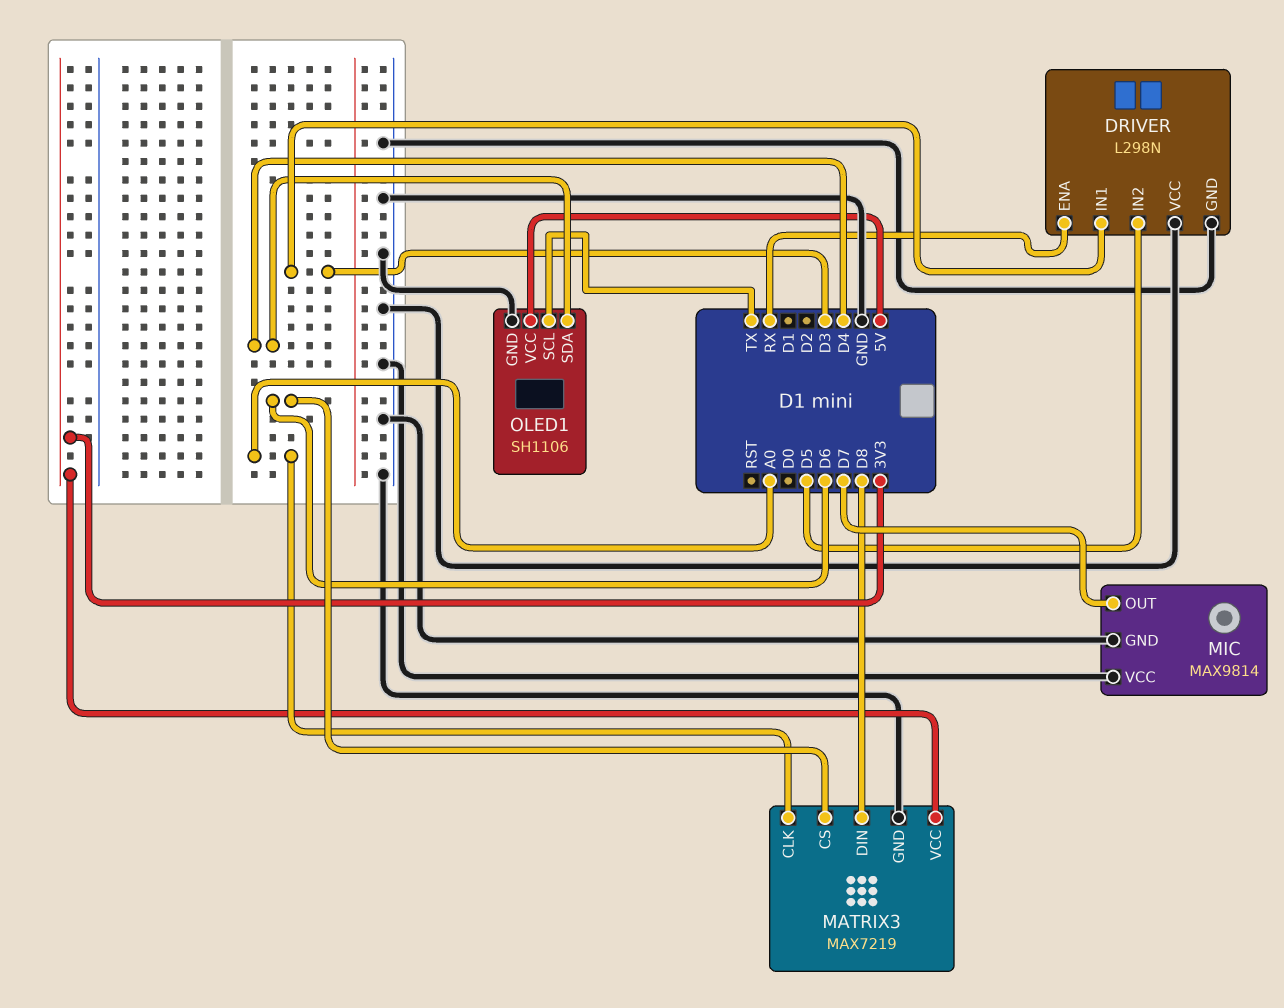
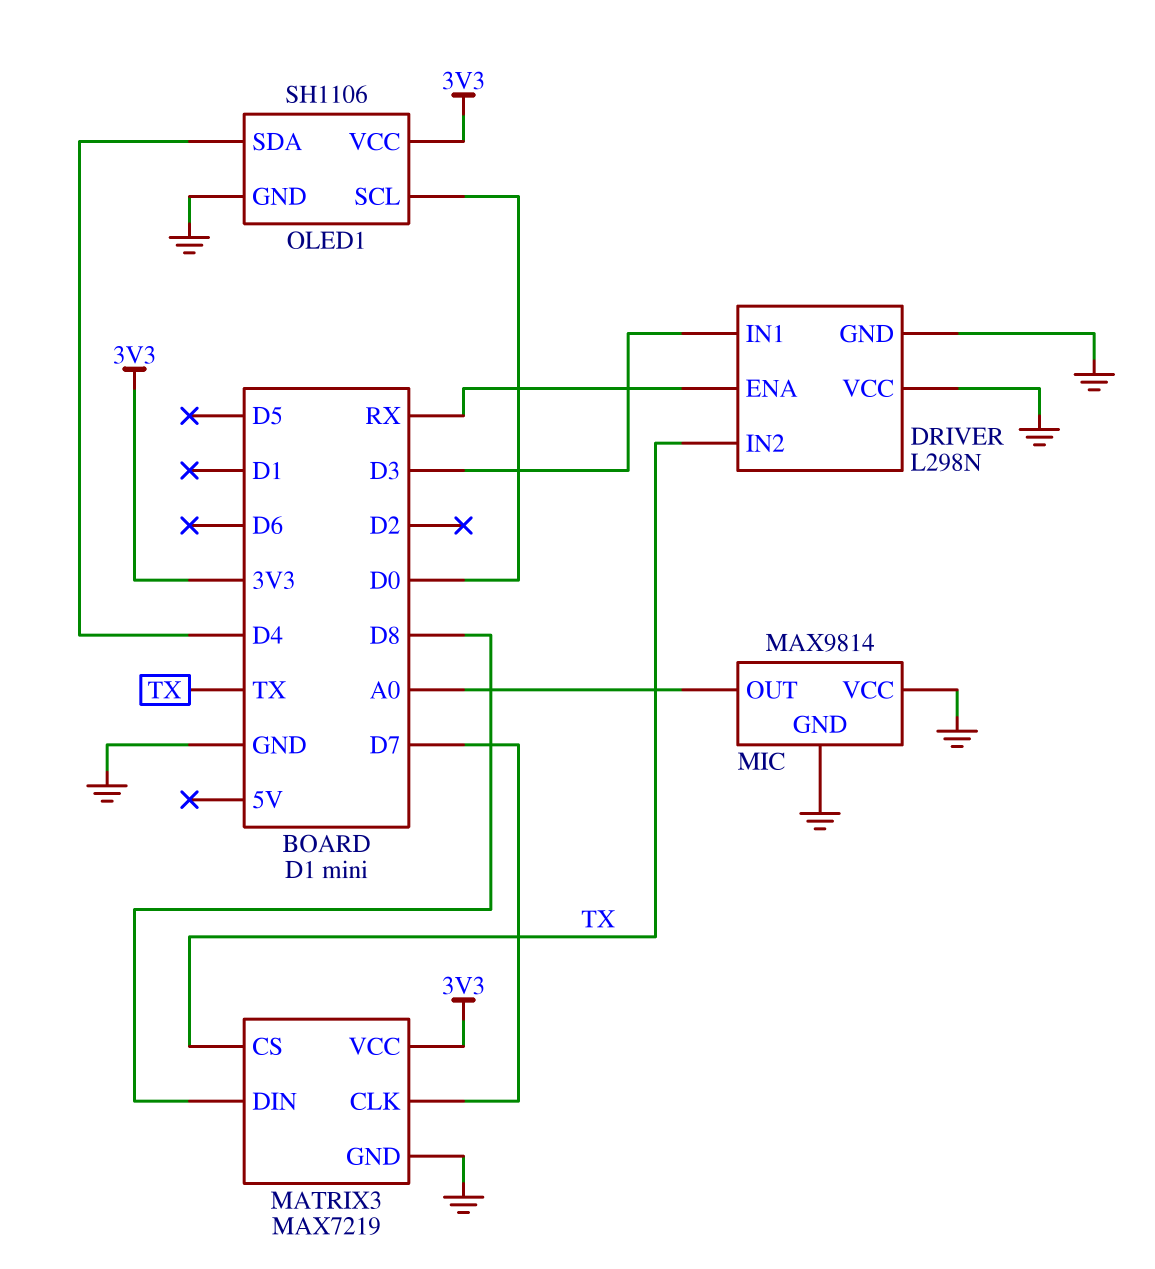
DRIVER pin IN2: D5 -> TX
MATRIX3 pin CLK: A0 -> D7
MATRIX3 pin CS: D6 -> TX
MIC pin OUT: D7 -> A0
OLED1 pin SCL: TX -> D0
OLED1 pin VCC: 5V -> 3V3

